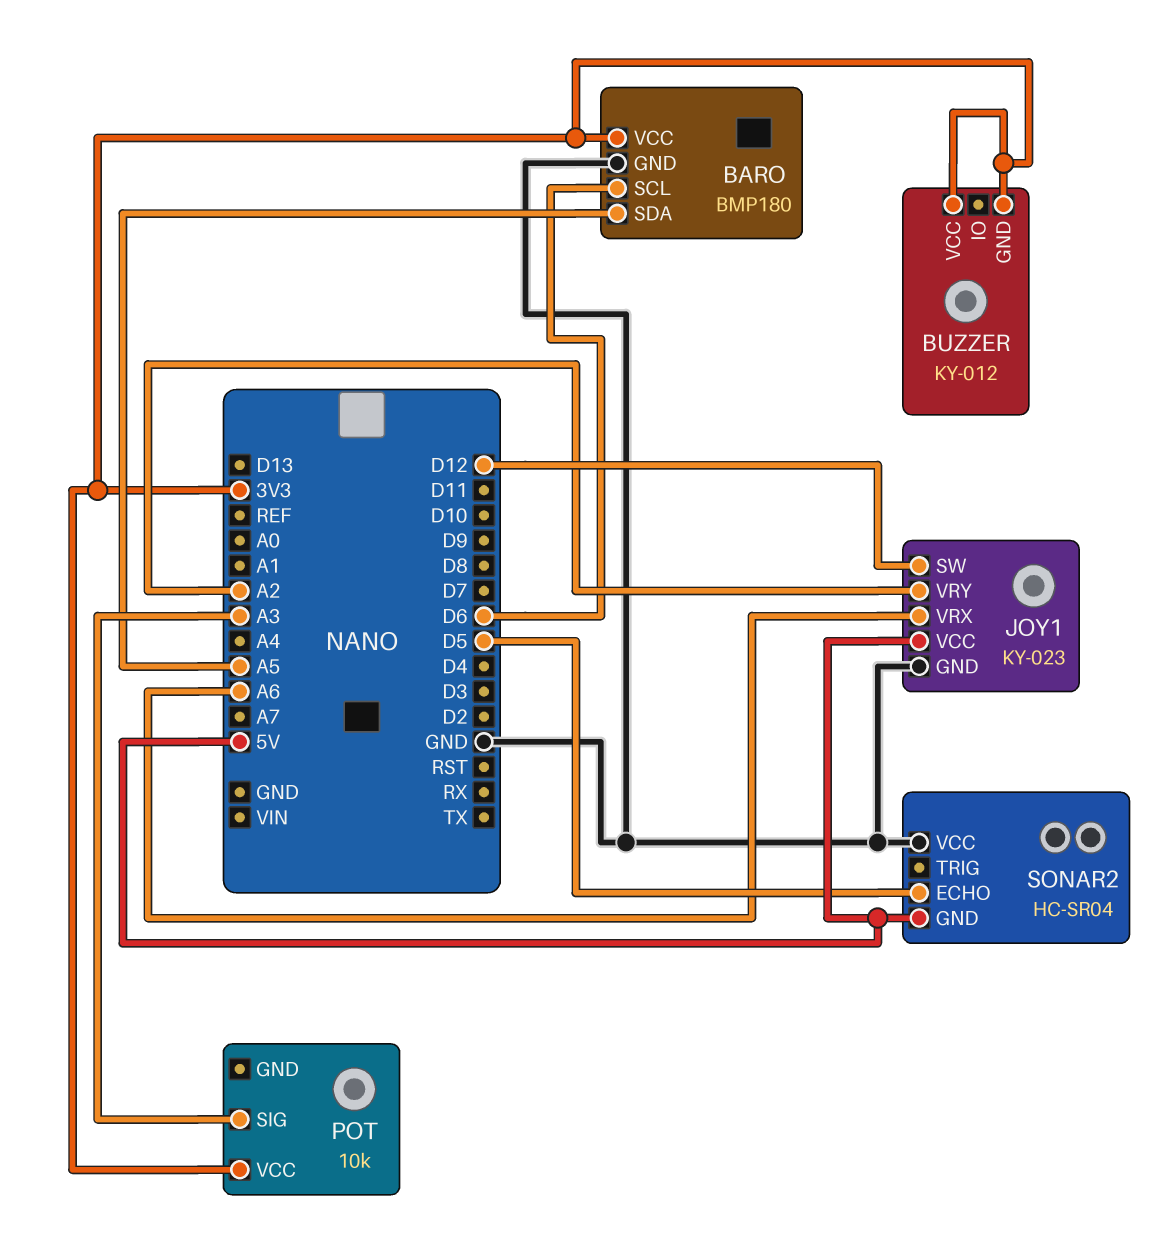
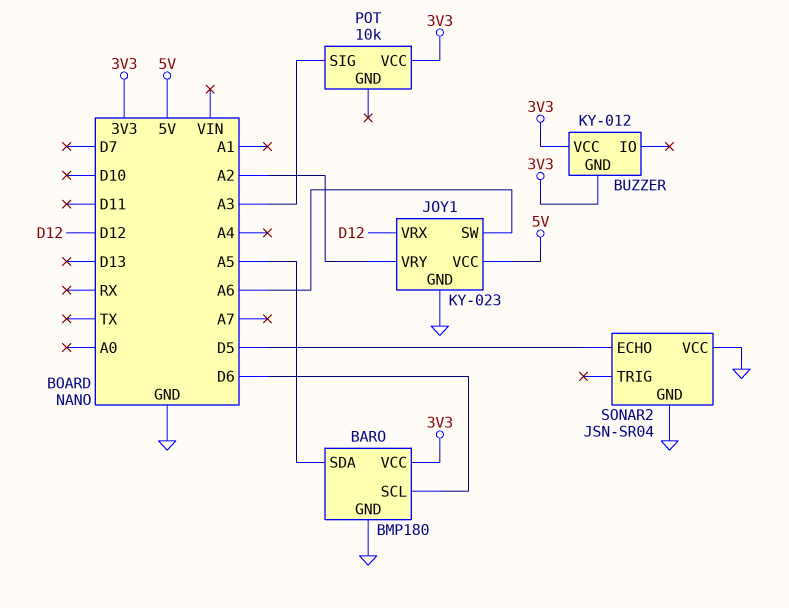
JOY1 pin SW: D12 -> A6
JOY1 pin VRX: A6 -> D12
SONAR2: HC-SR04 -> JSN-SR04
SONAR2 pin GND: 5V -> GND

